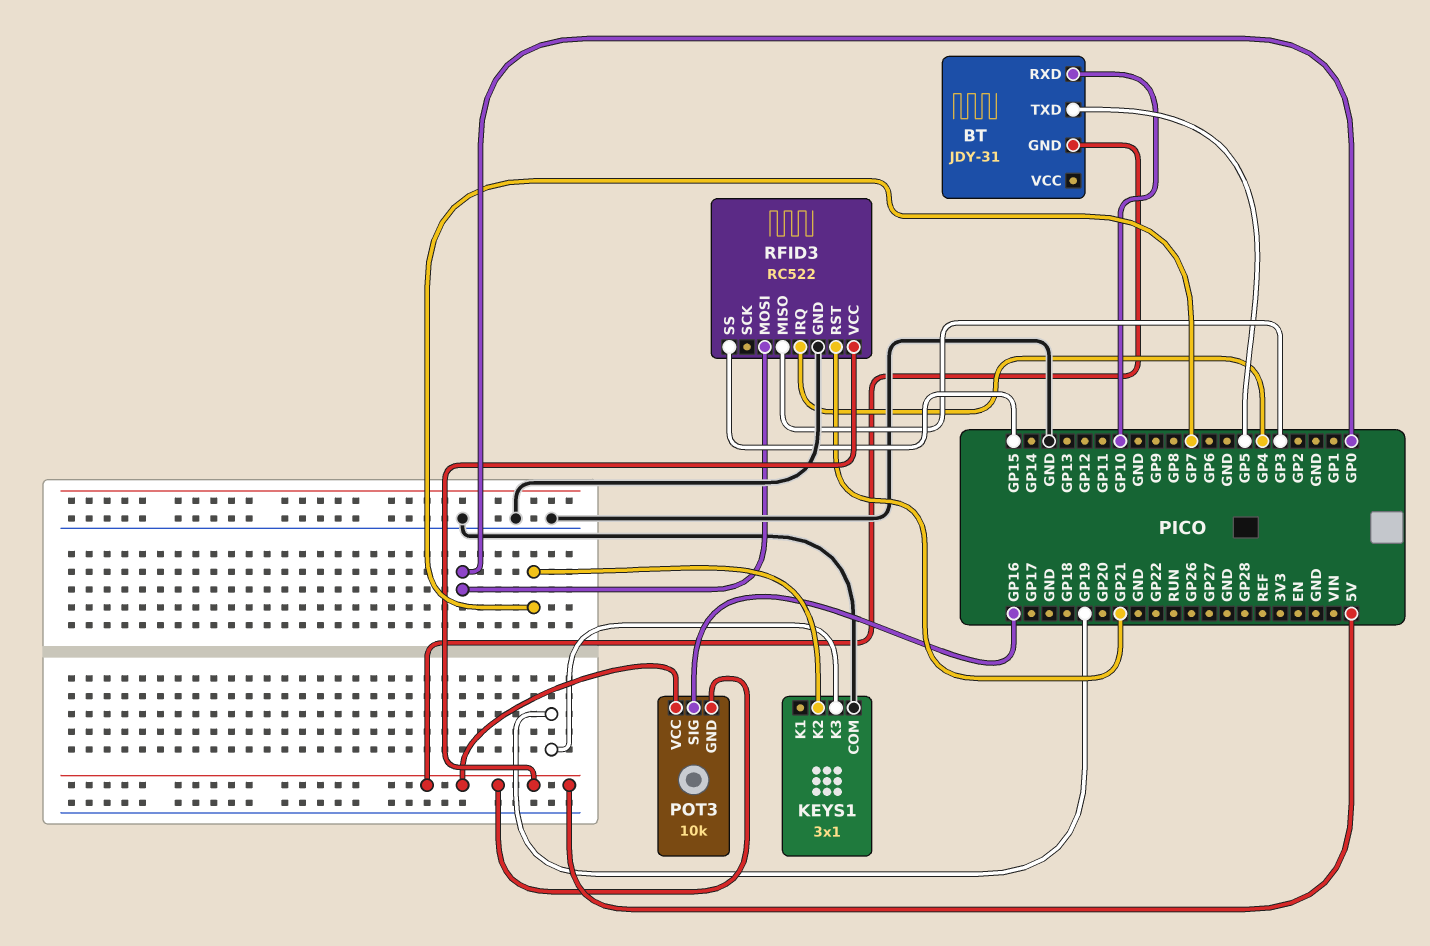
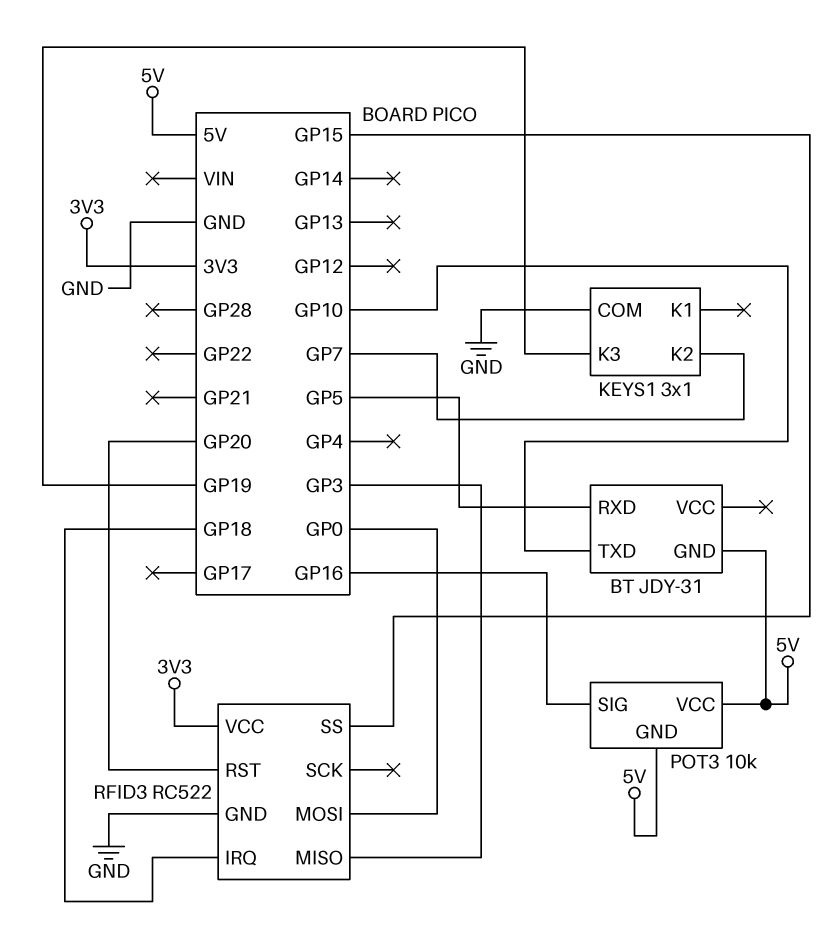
BT pin RXD: GP10 -> GP5
BT pin TXD: GP5 -> GP10
RFID3 pin IRQ: GP4 -> GP18
RFID3 pin RST: GP21 -> GP20
RFID3 pin VCC: 5V -> 3V3

